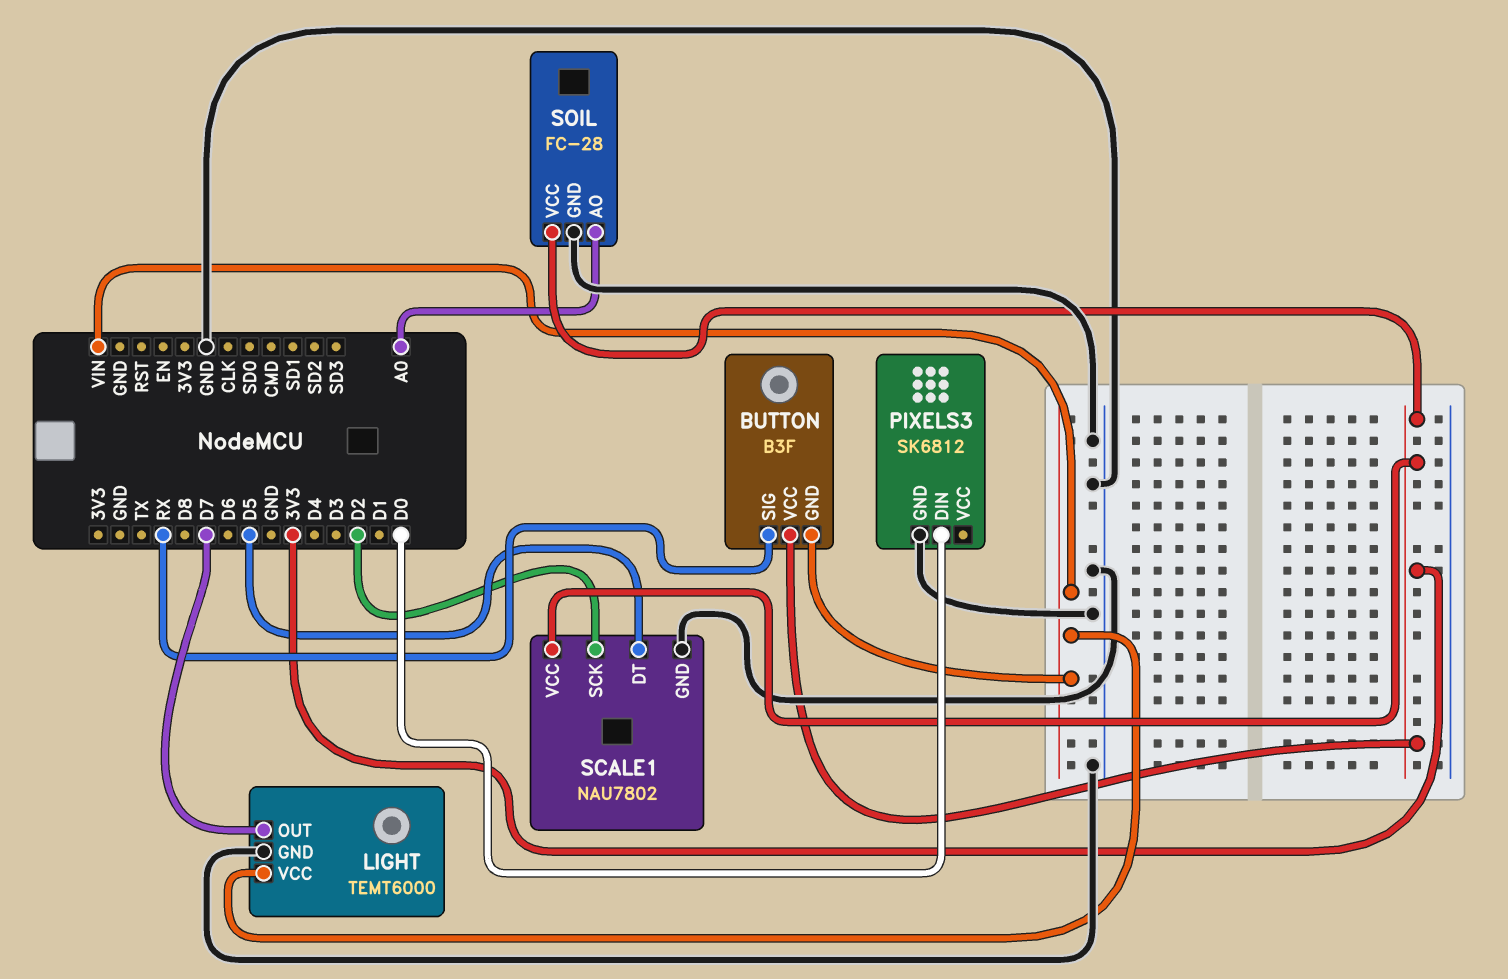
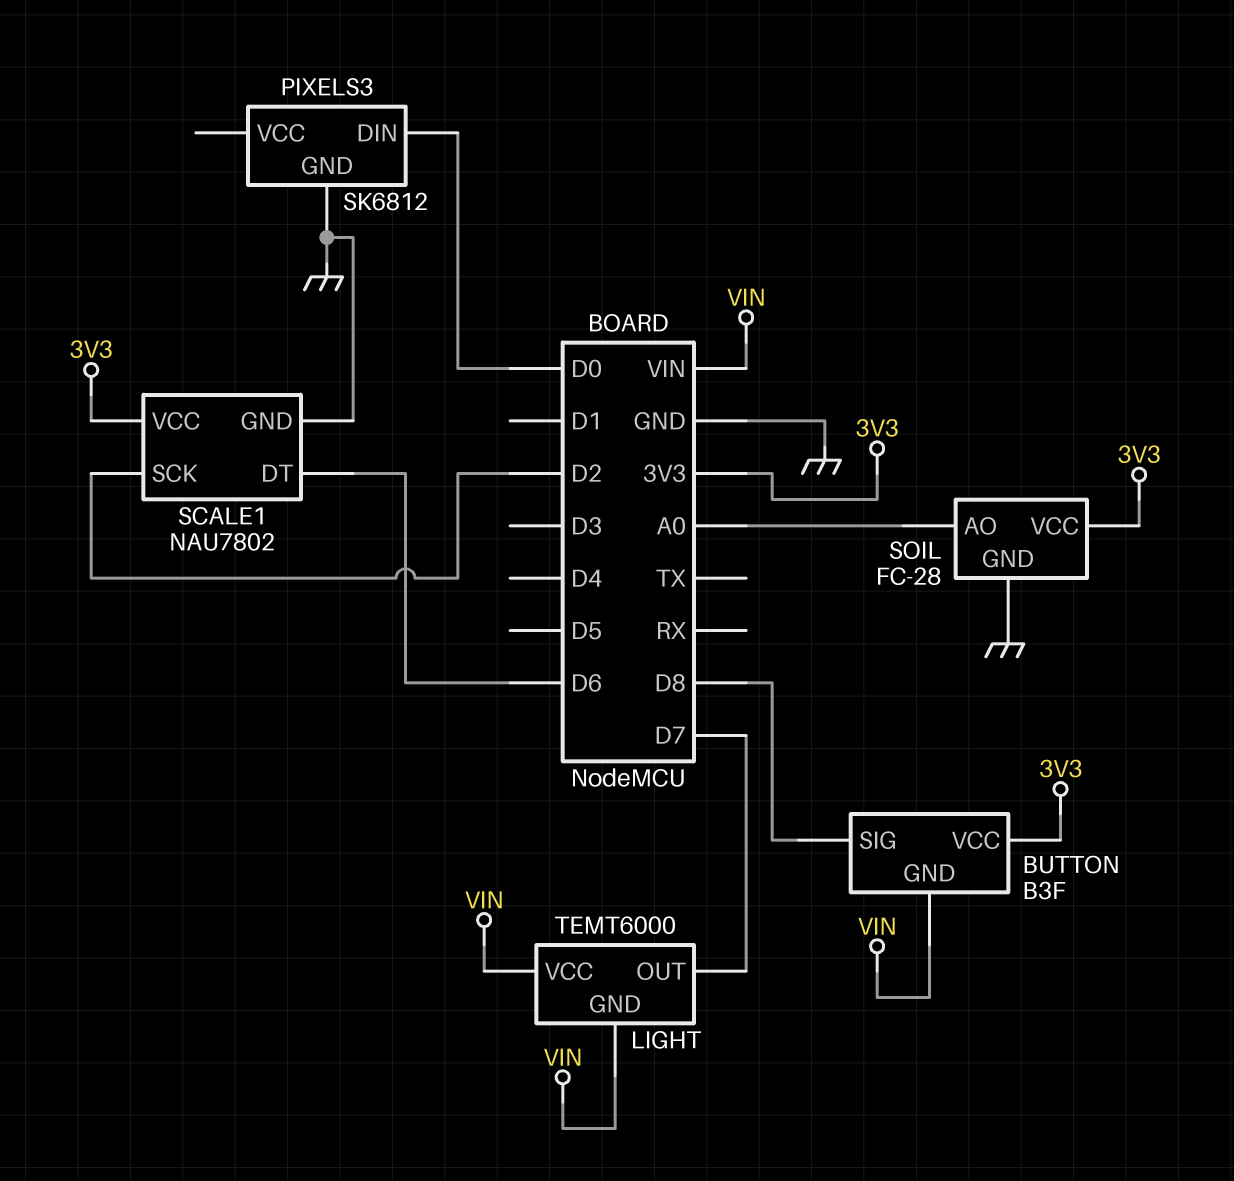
BUTTON pin SIG: RX -> D8
LIGHT pin GND: GND -> VIN
SCALE1 pin DT: D5 -> D6

